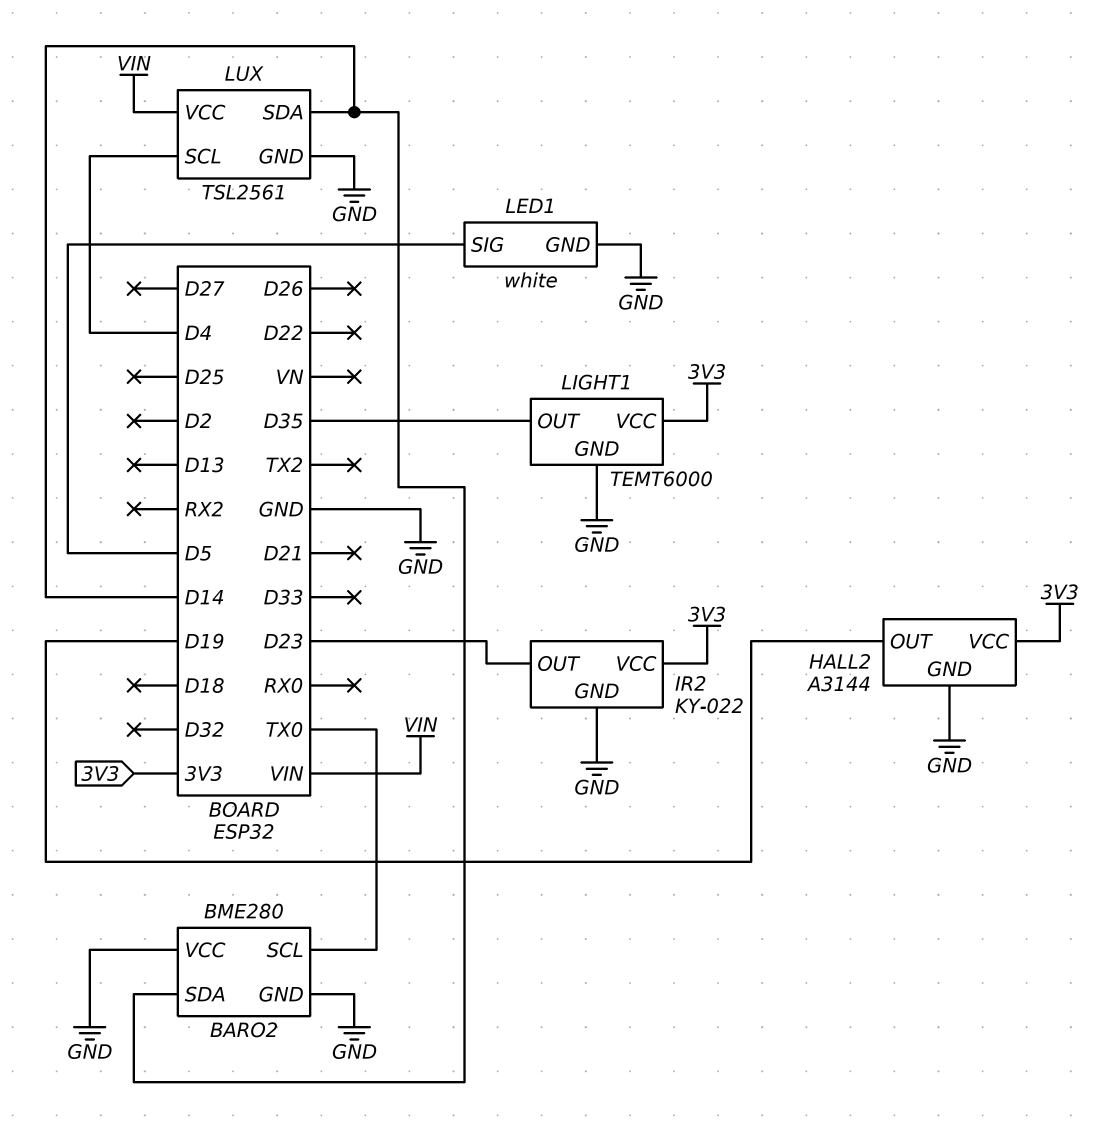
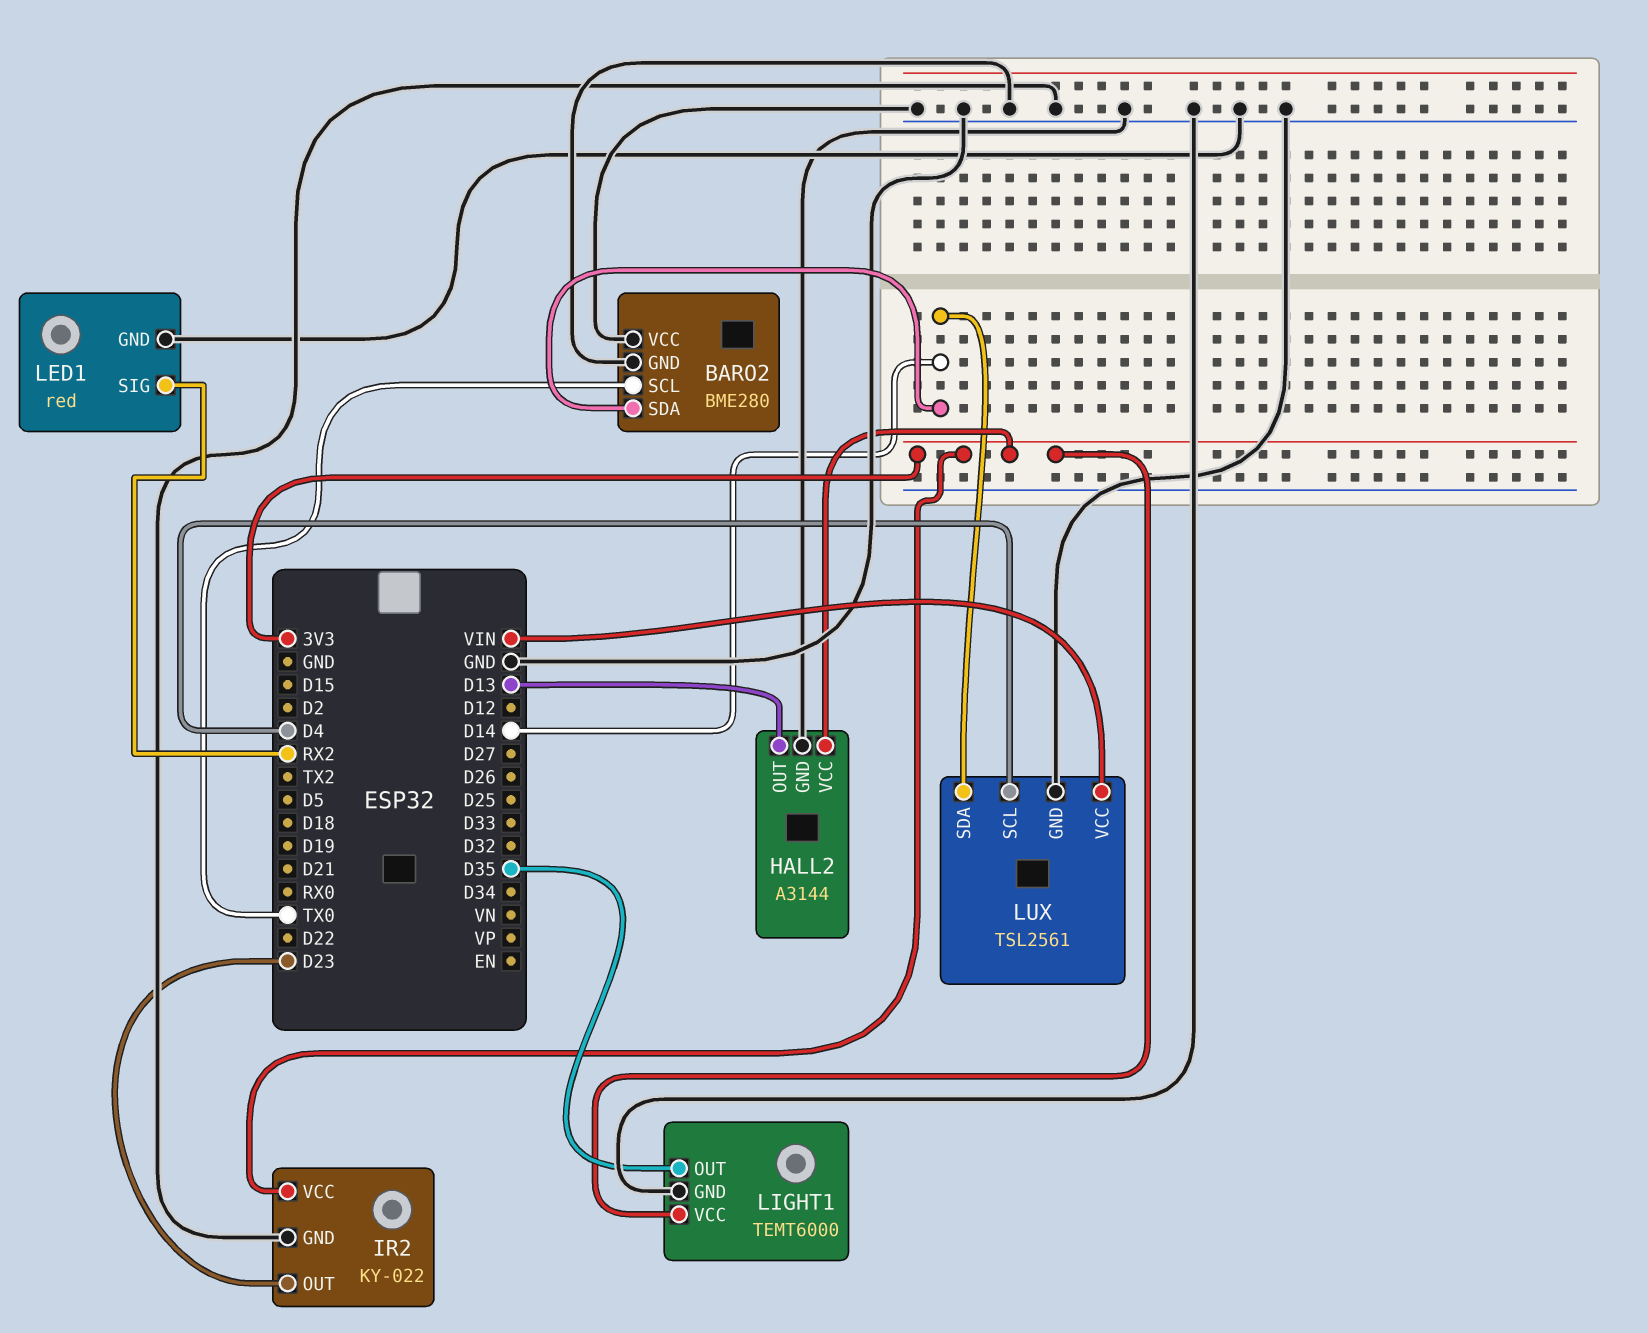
HALL2 pin OUT: D19 -> D13
LED1: white -> red
LED1 pin SIG: D5 -> RX2

